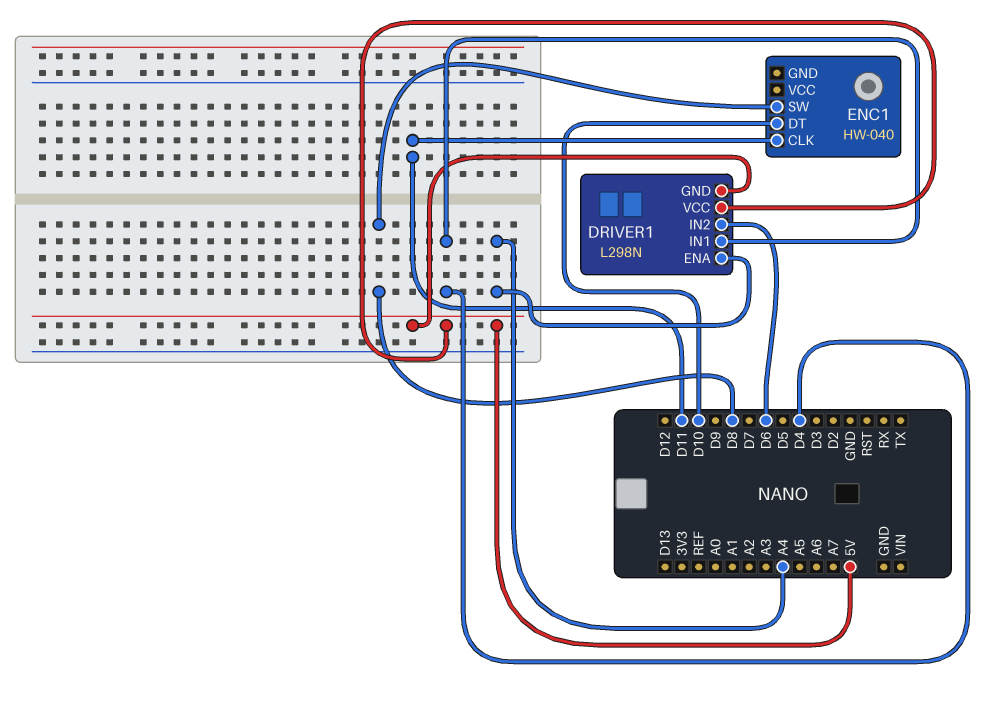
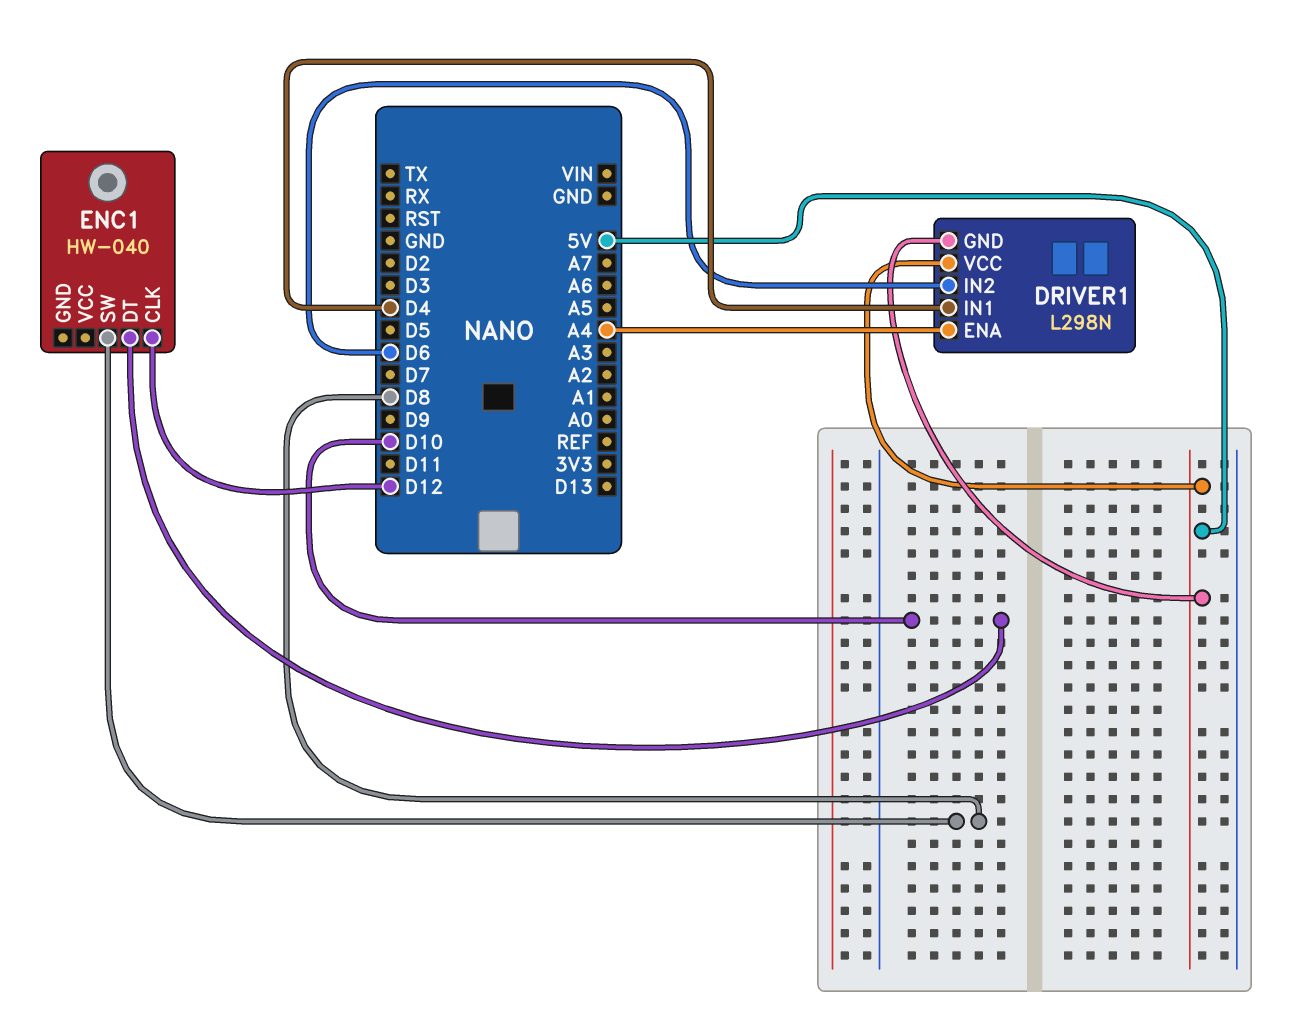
ENC1 pin CLK: D11 -> D12

